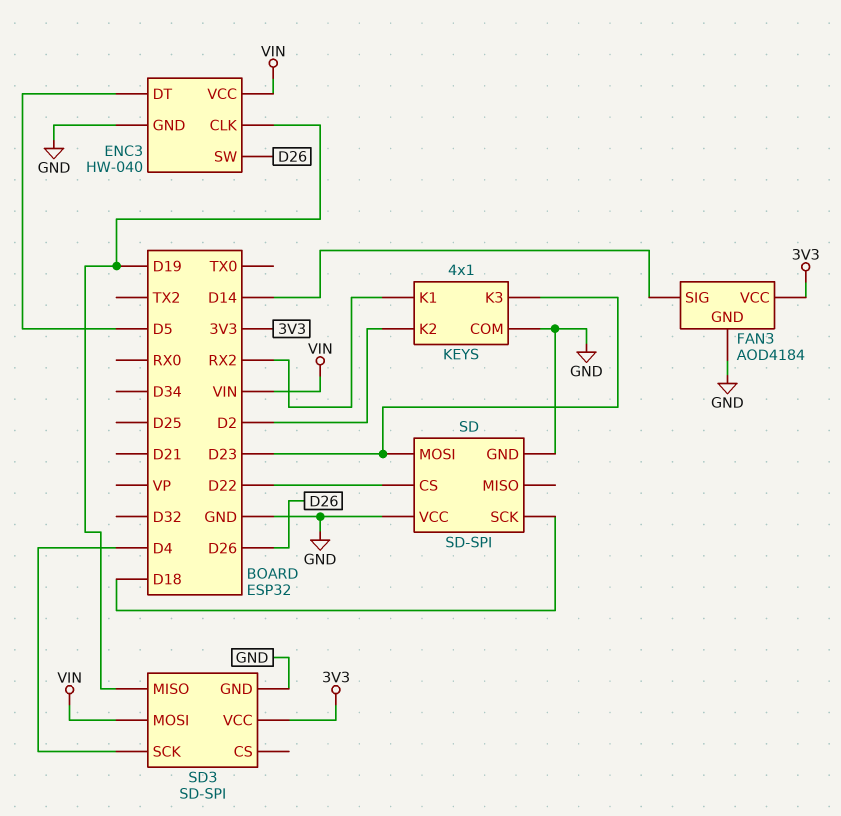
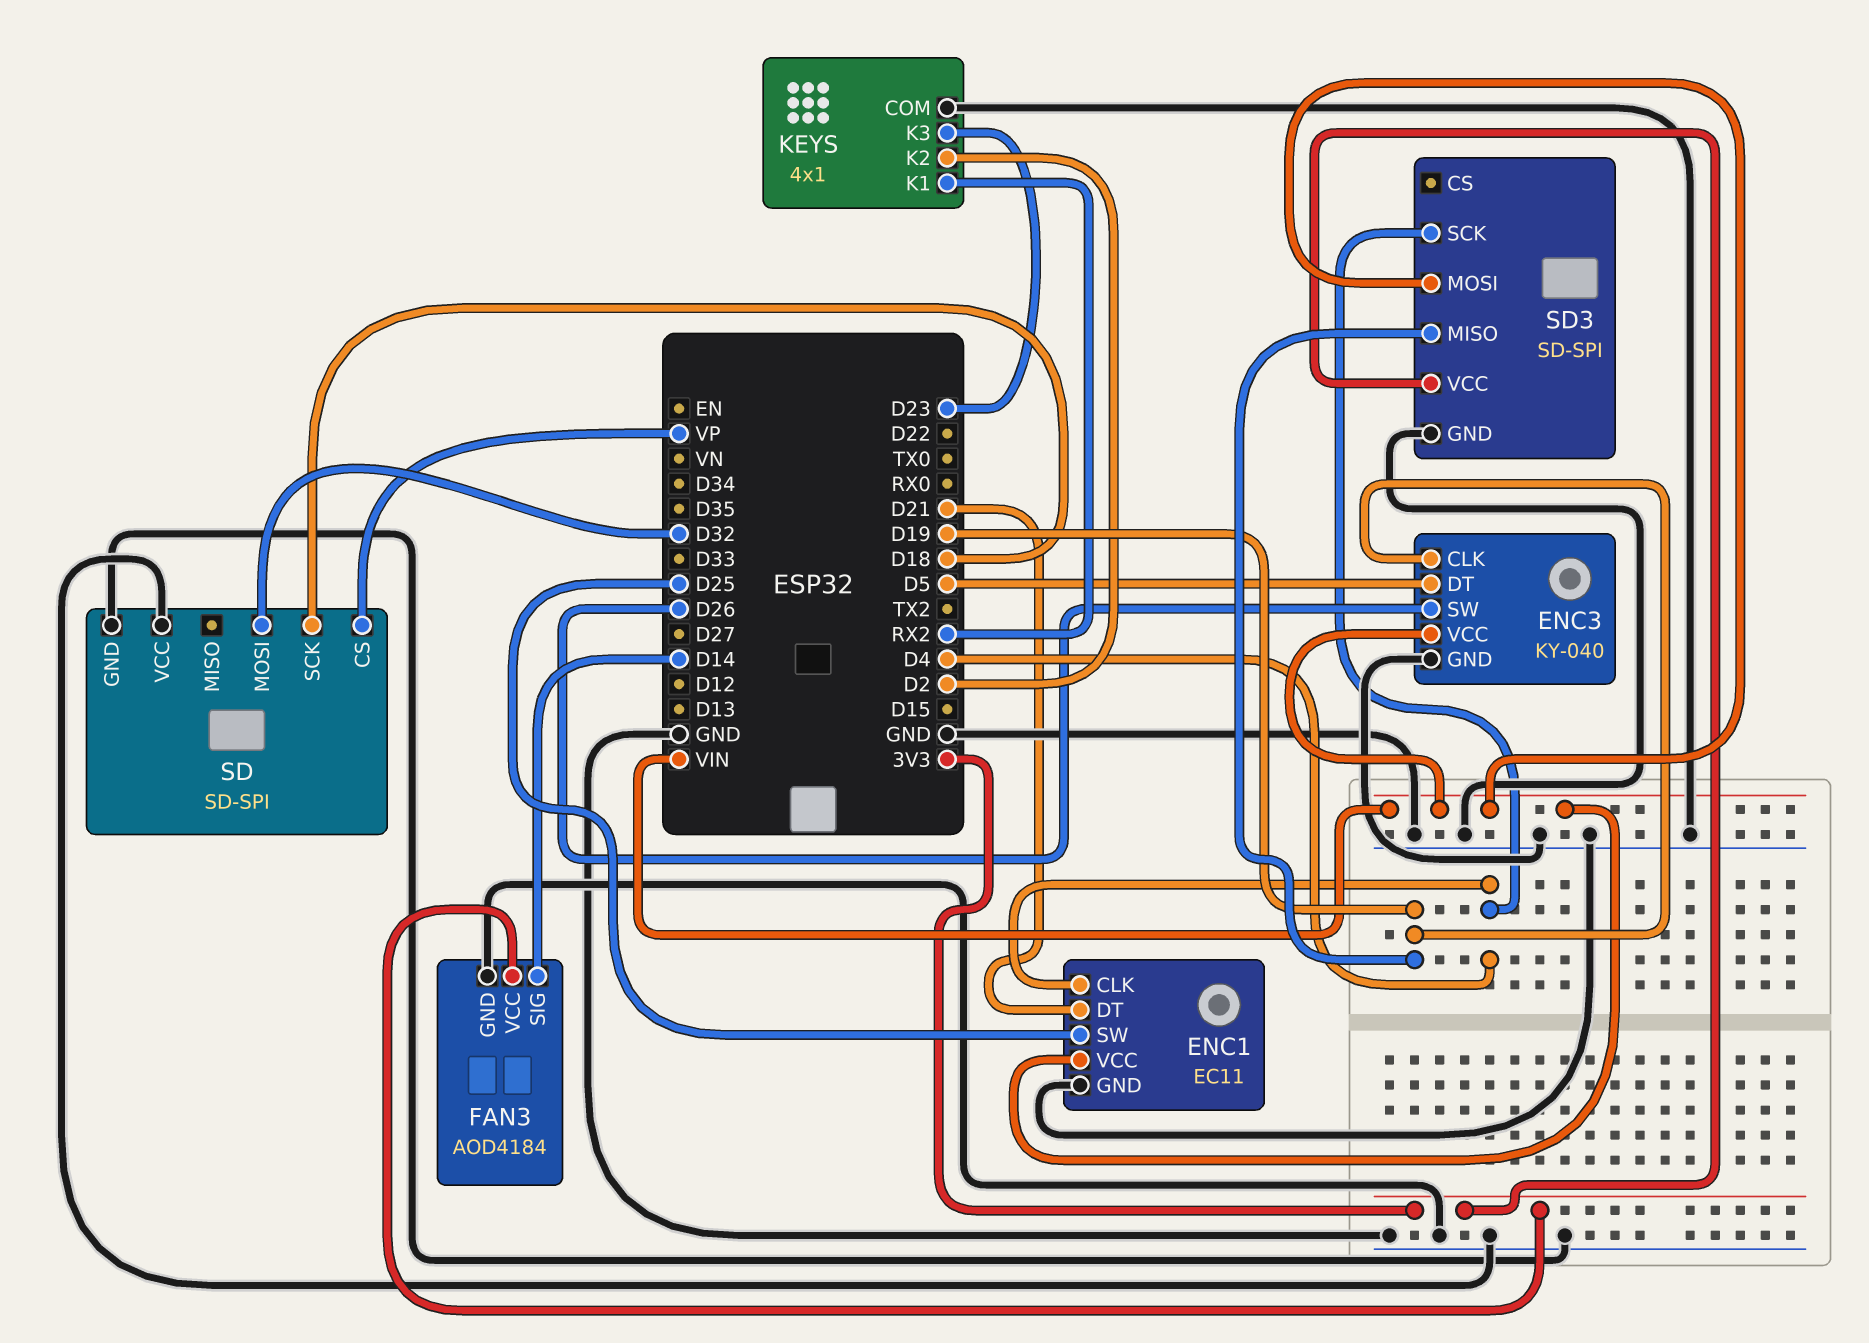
ENC1: none -> EC11
ENC1 pin CLK: none -> D4
ENC1 pin DT: none -> D21
ENC1 pin GND: none -> GND
ENC1 pin SW: none -> D25
ENC1 pin VCC: none -> VIN
ENC3: HW-040 -> KY-040
SD pin CS: D22 -> VP
SD pin MOSI: D23 -> D32

